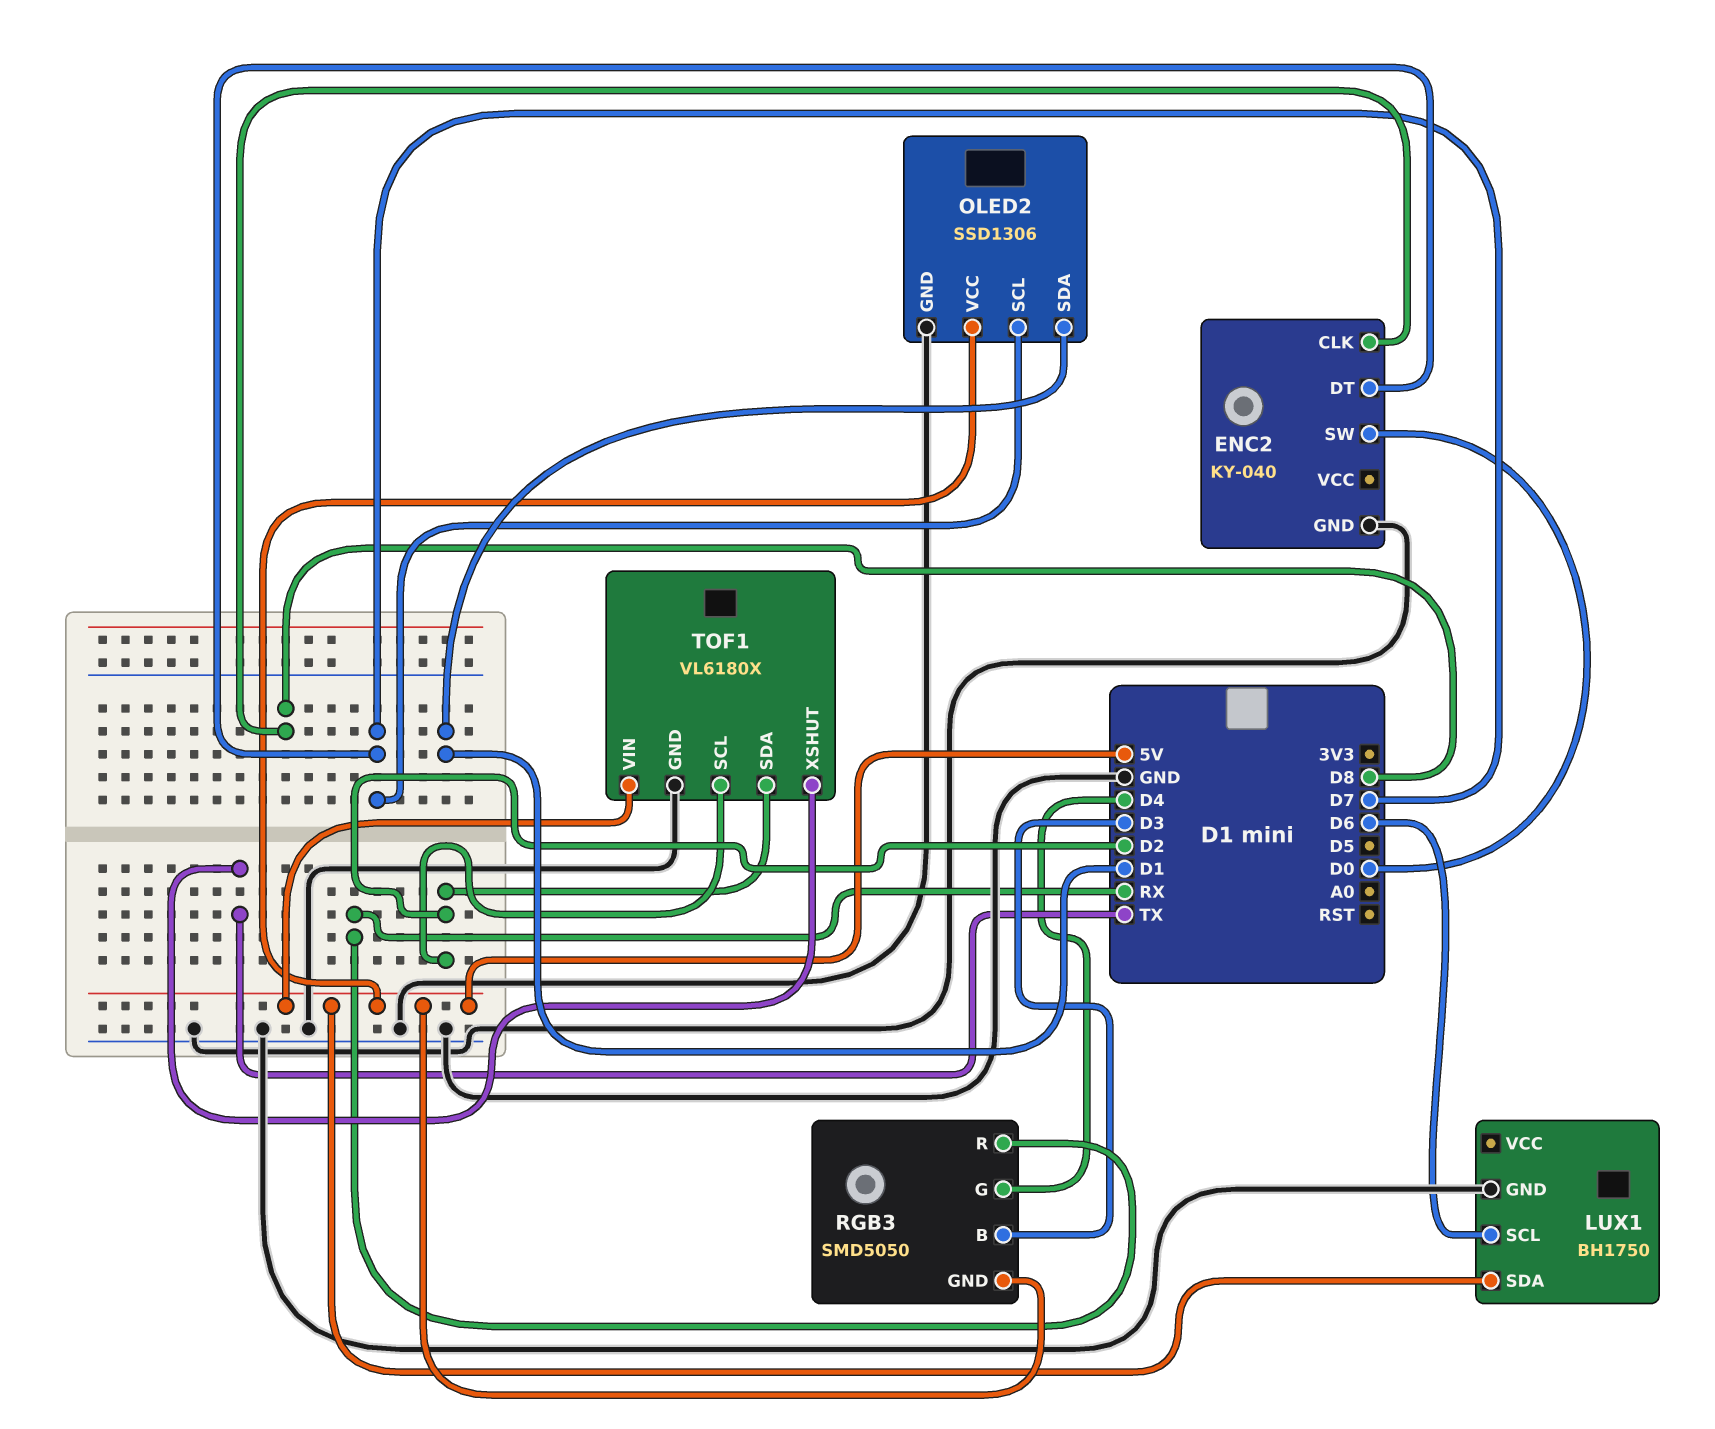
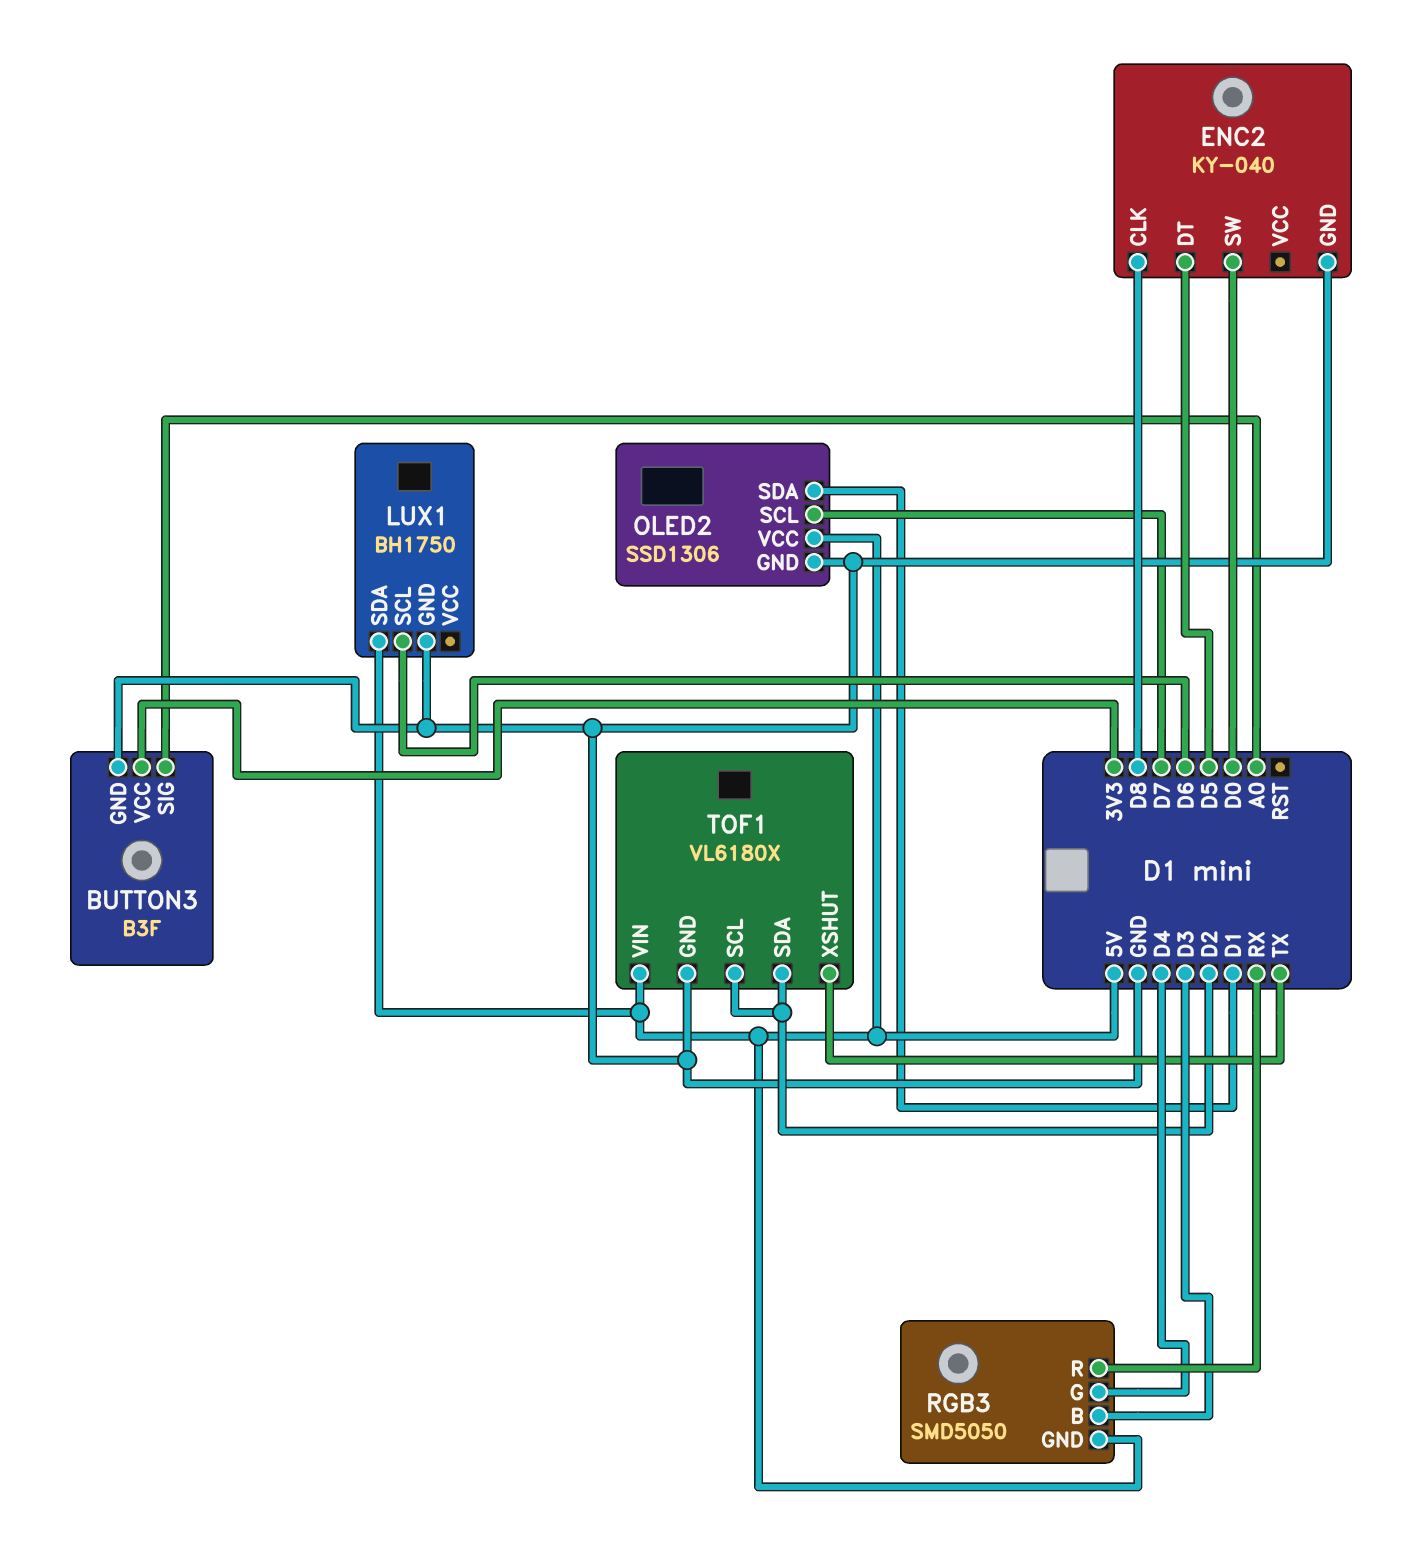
BUTTON3: none -> B3F
BUTTON3 pin GND: none -> GND
BUTTON3 pin SIG: none -> A0
BUTTON3 pin VCC: none -> 3V3
ENC2 pin DT: D7 -> D5

